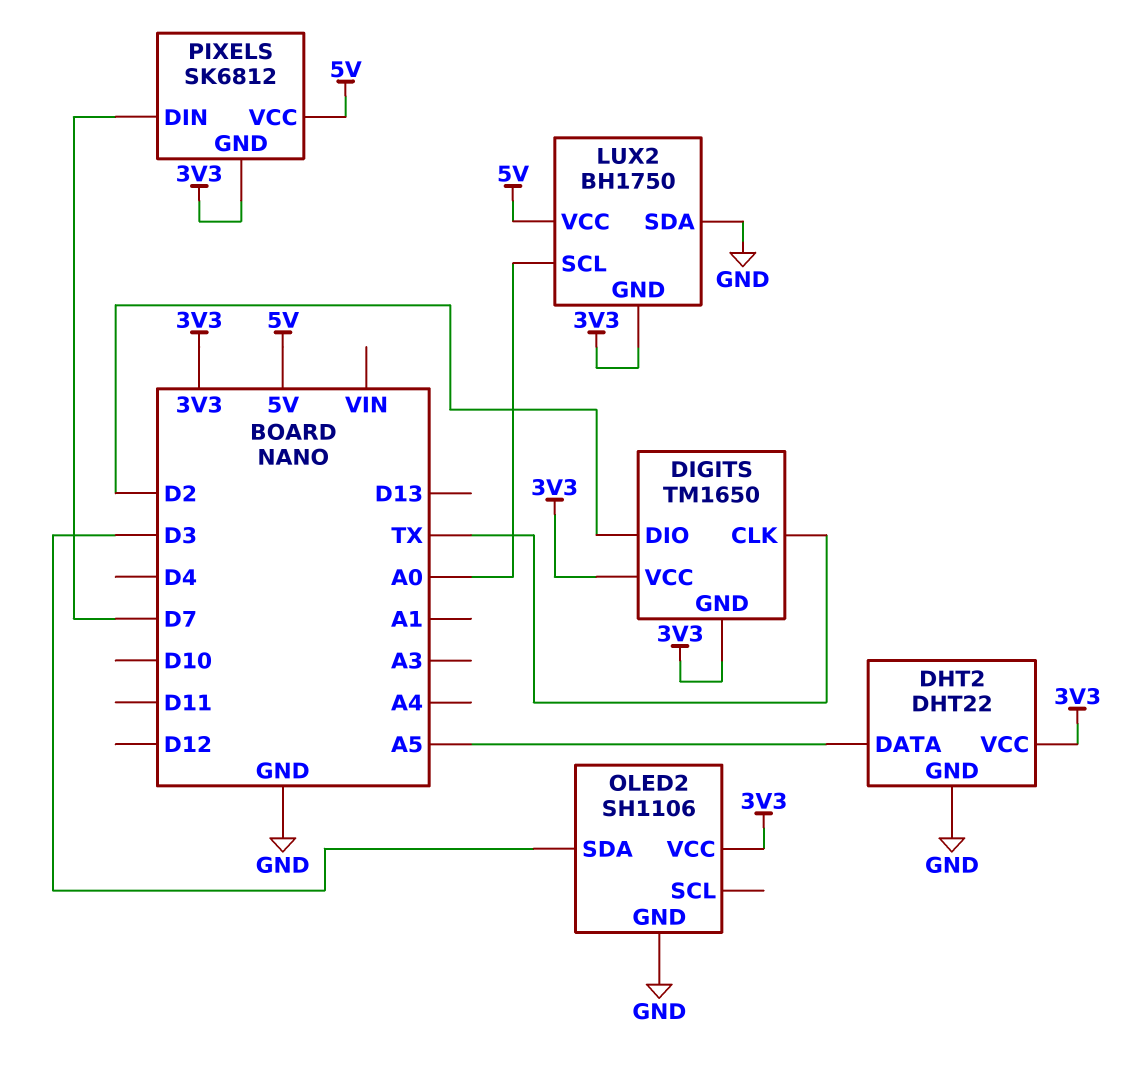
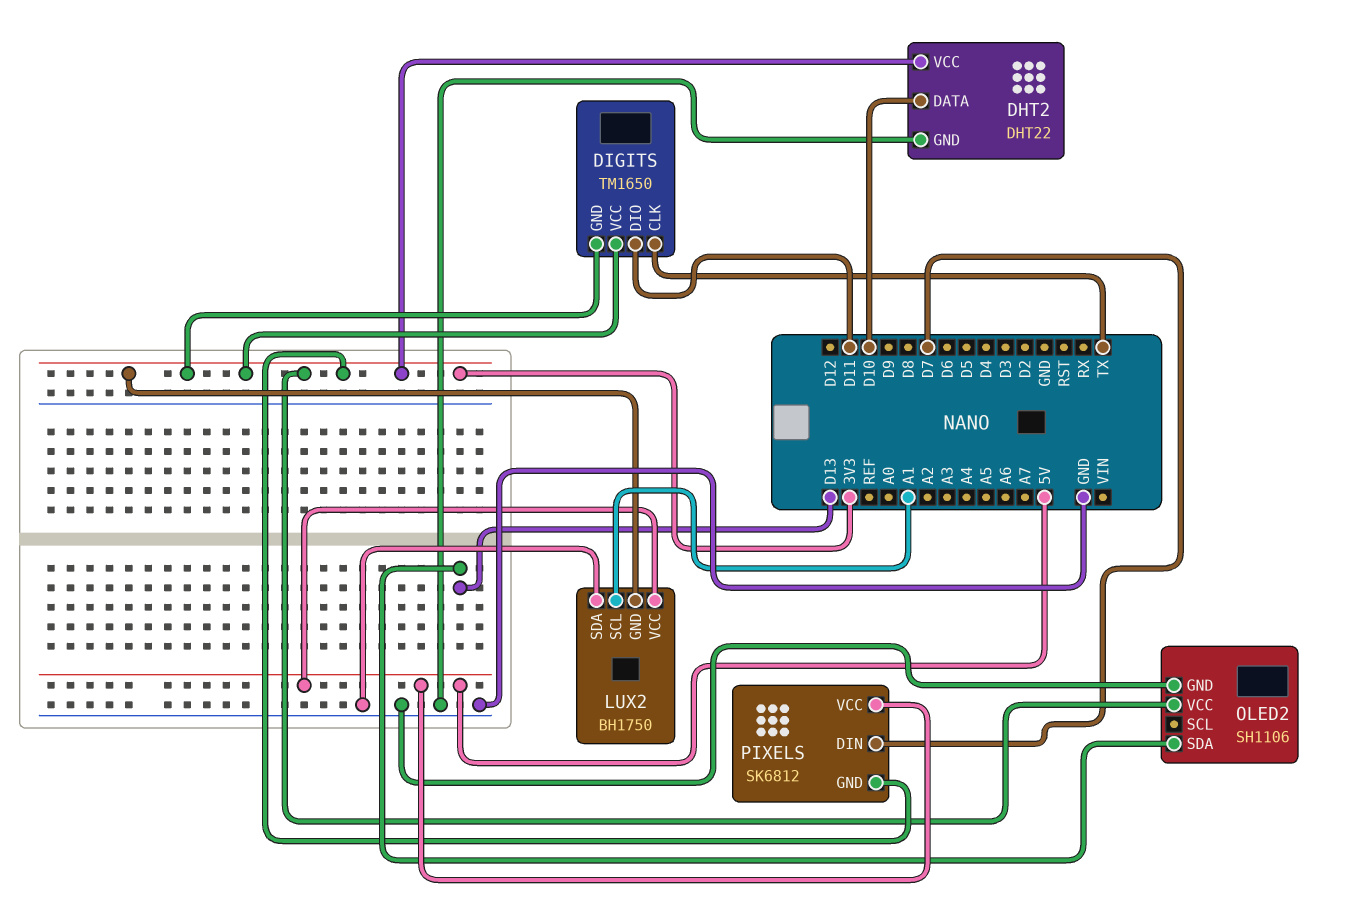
DHT2 pin DATA: A5 -> D10
DIGITS pin DIO: D2 -> D11
LUX2 pin SCL: A0 -> A1
OLED2 pin SDA: D3 -> D13

